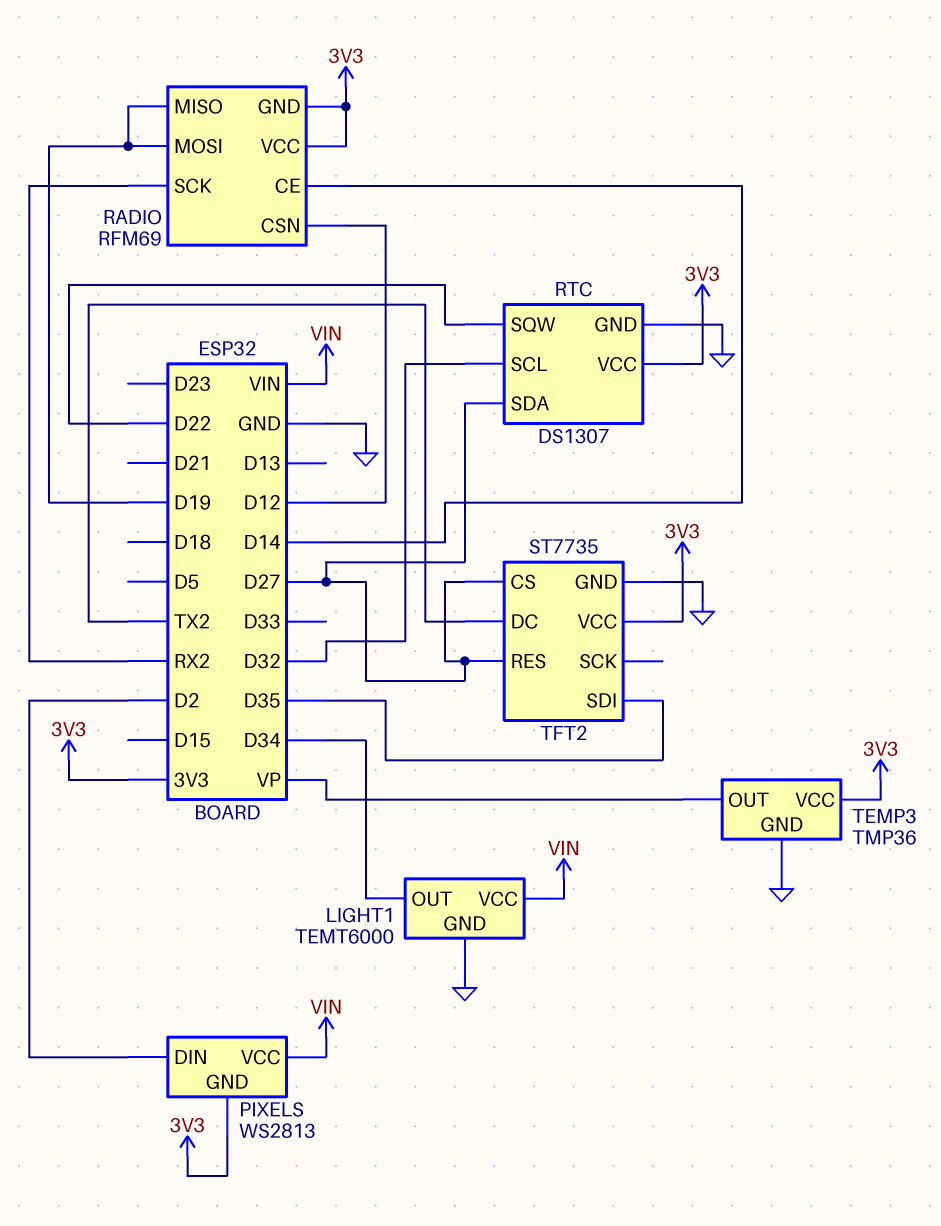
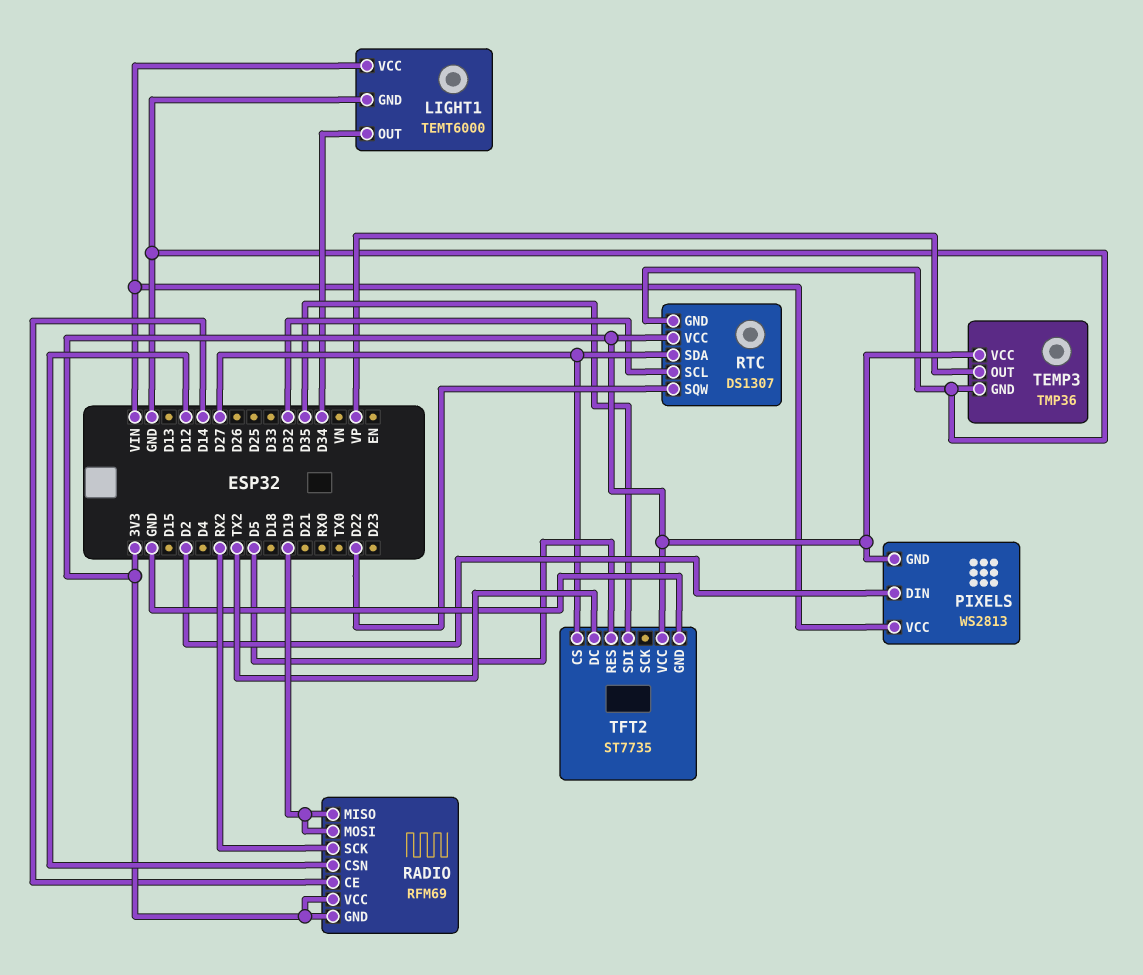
TFT2 pin RES: D27 -> D5

